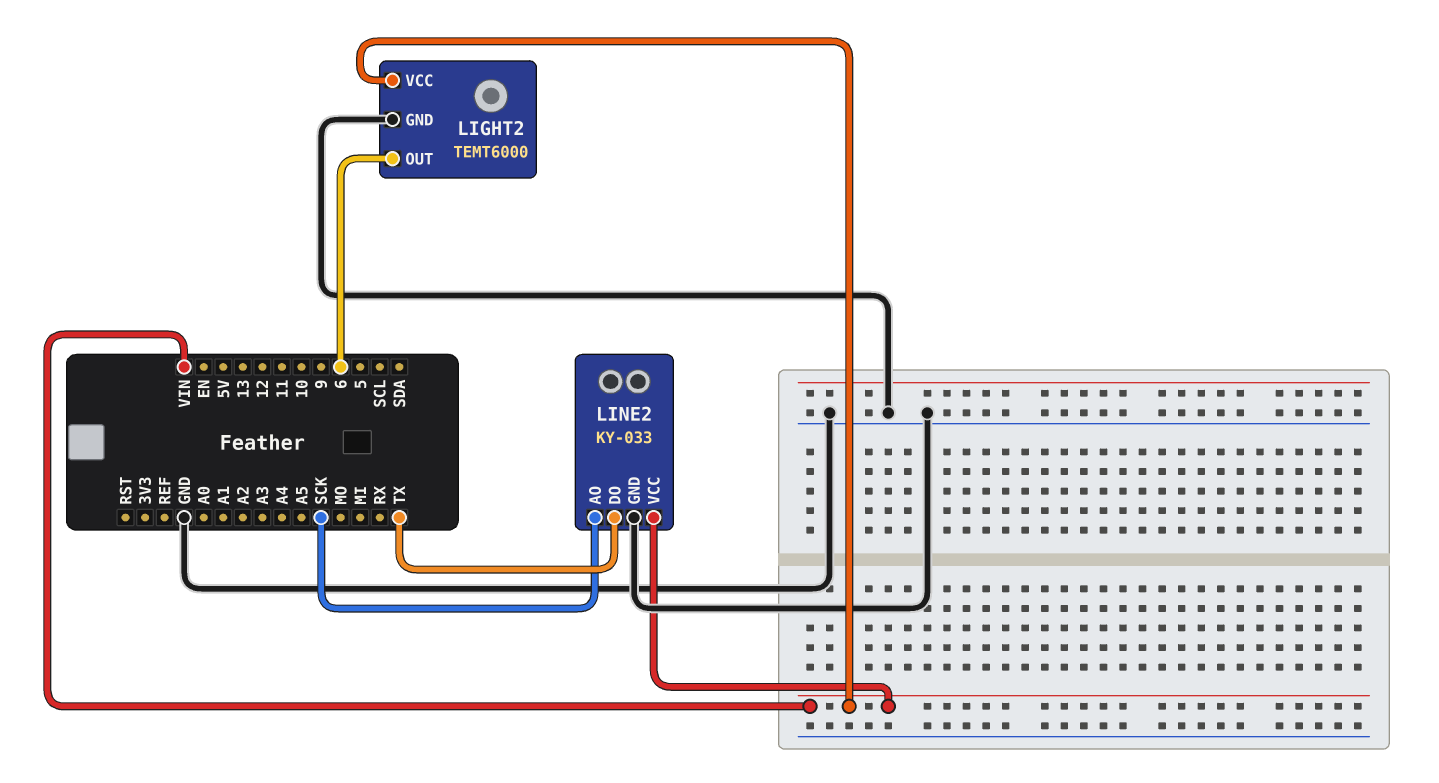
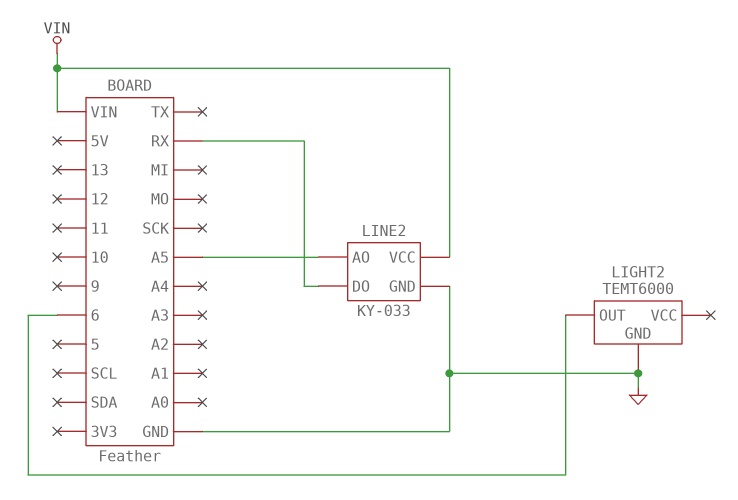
LIGHT2 pin VCC: VIN -> none
LINE2 pin AO: SCK -> A5
LINE2 pin DO: TX -> RX

